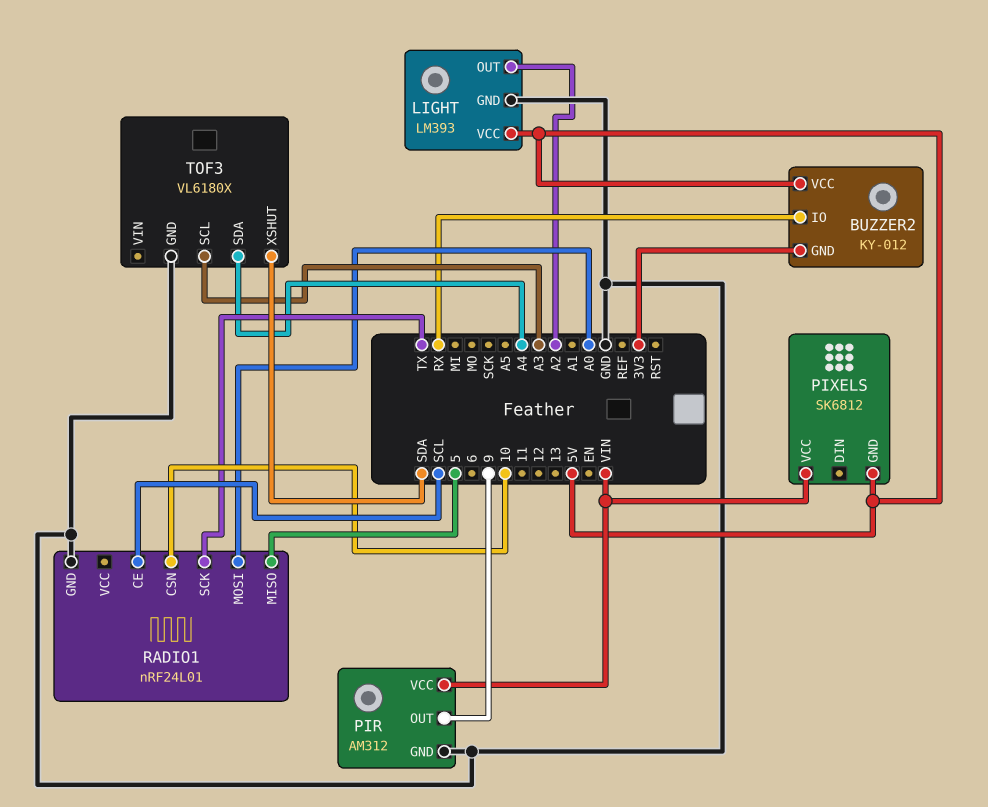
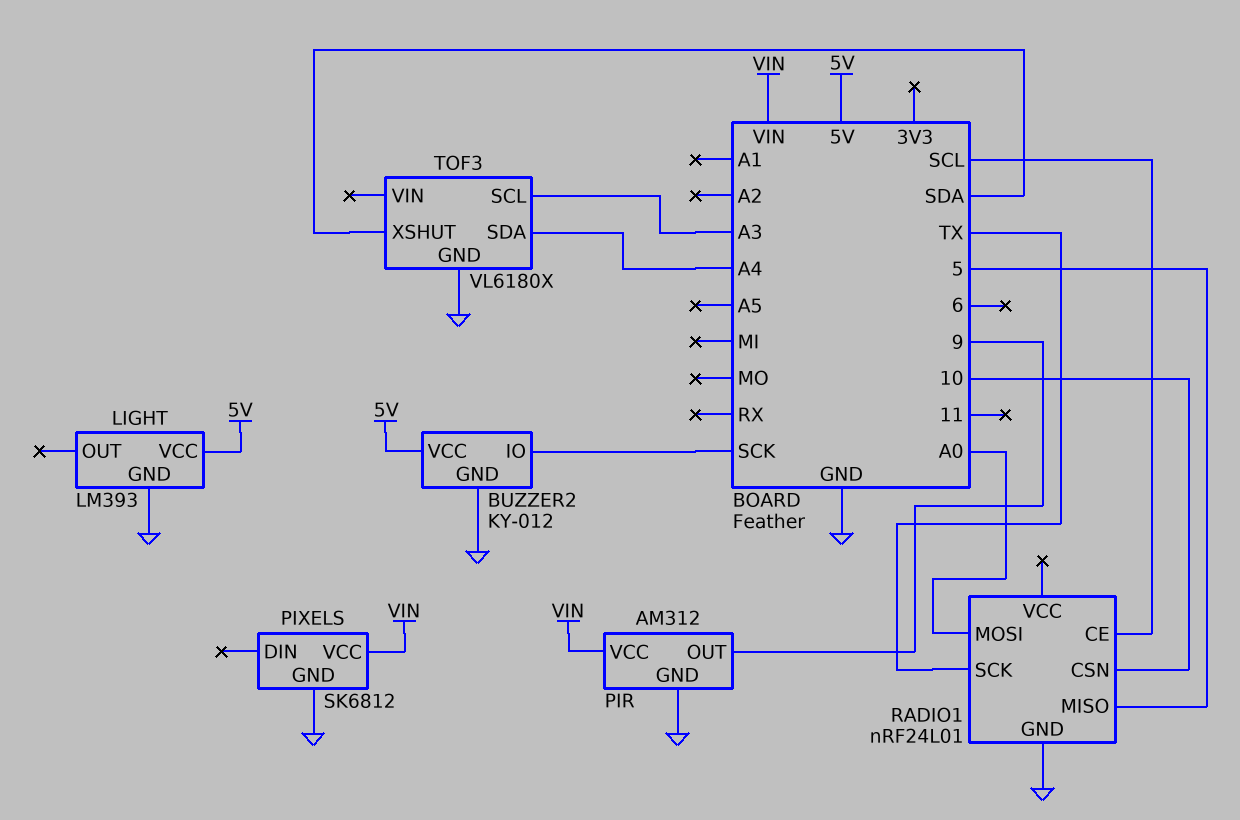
BUZZER2 pin GND: 3V3 -> GND
BUZZER2 pin IO: RX -> SCK
LIGHT pin OUT: A2 -> none
PIXELS pin GND: 5V -> GND

